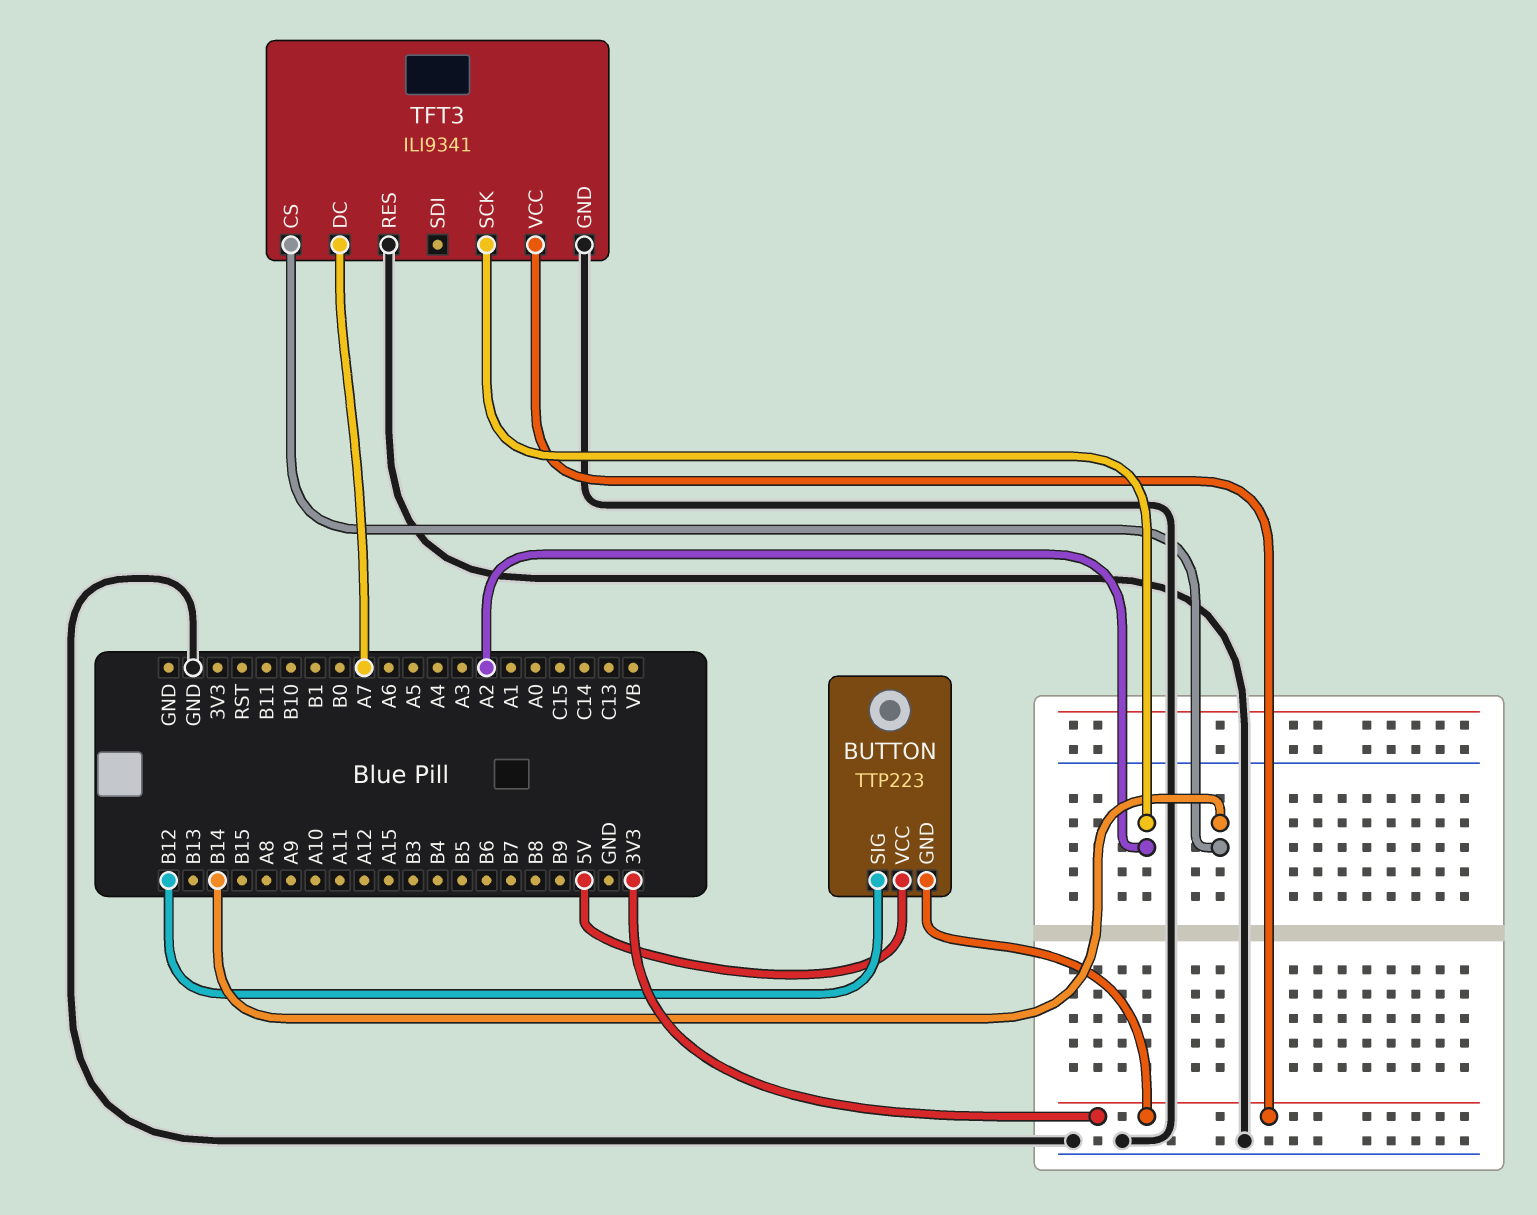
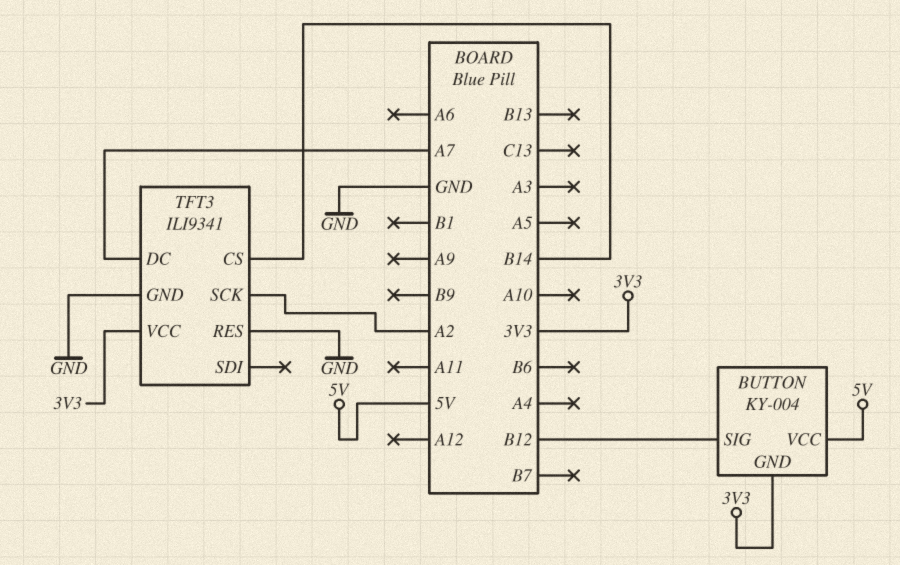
BUTTON: TTP223 -> KY-004

